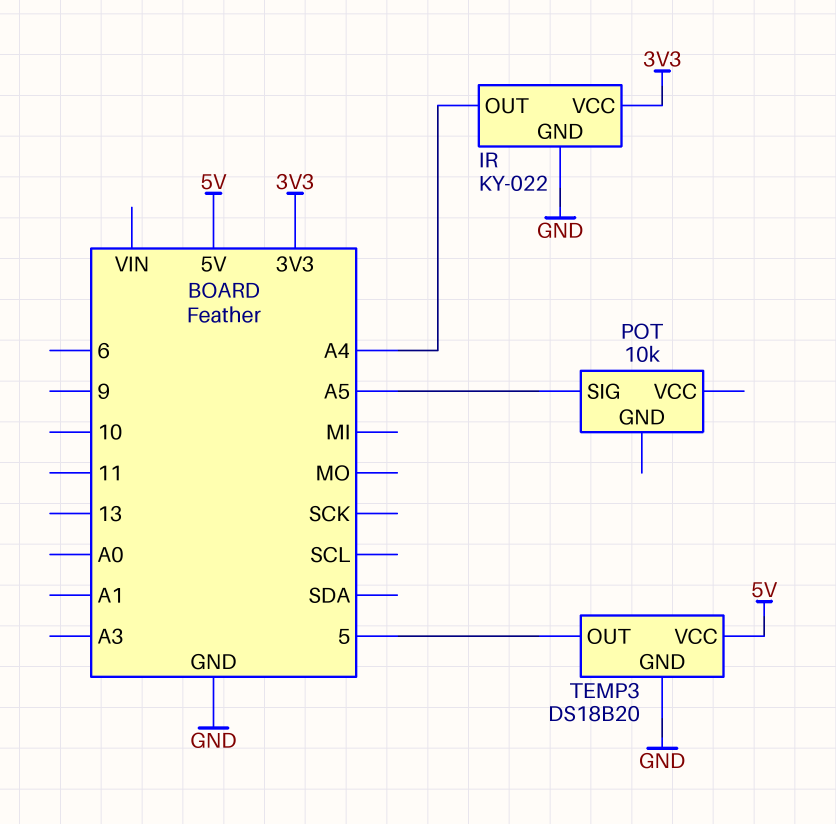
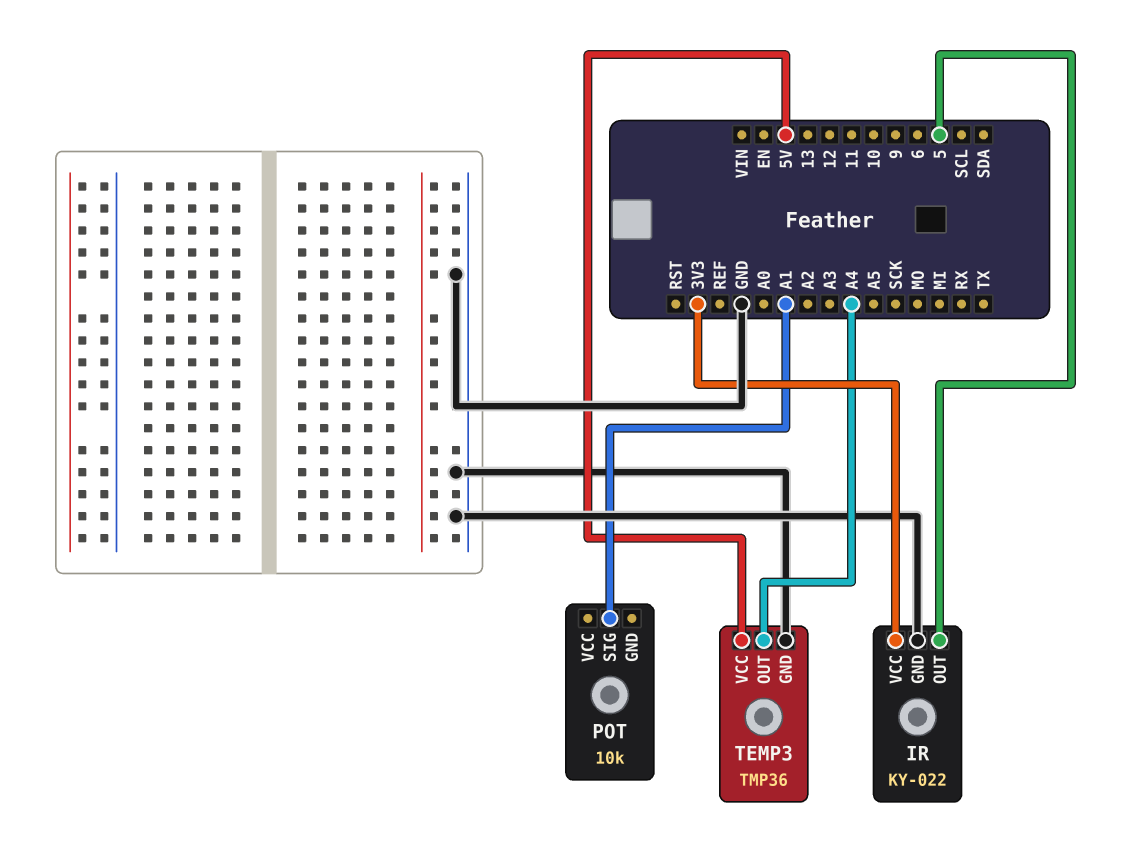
IR pin OUT: A4 -> 5
POT pin SIG: A5 -> A1
TEMP3: DS18B20 -> TMP36
TEMP3 pin OUT: 5 -> A4

